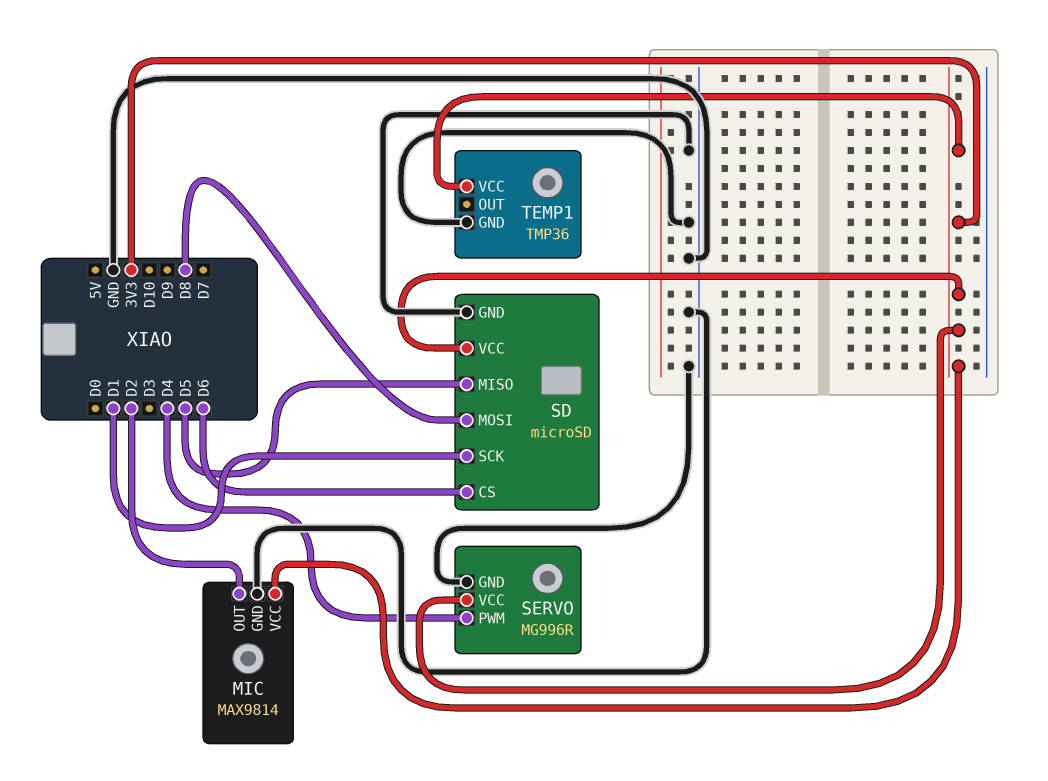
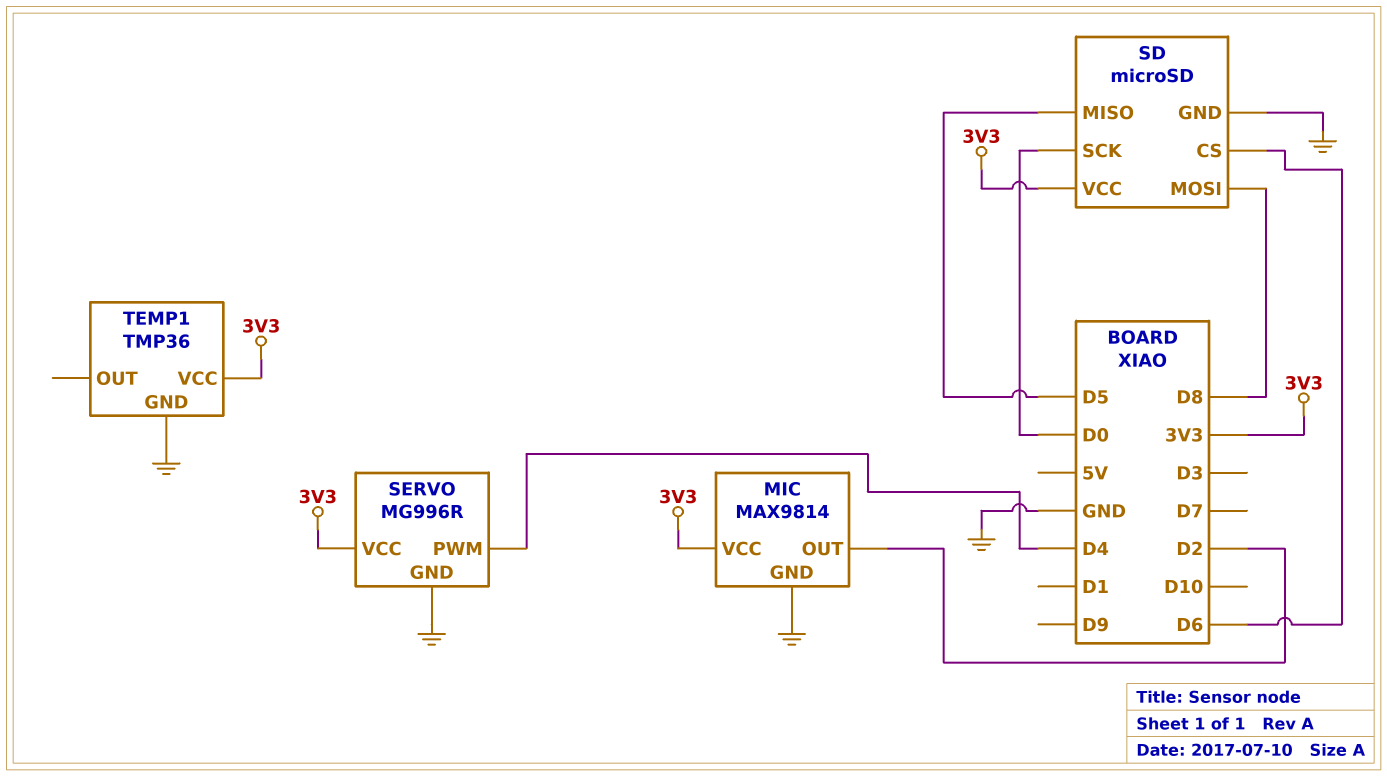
SD pin SCK: D1 -> D0

